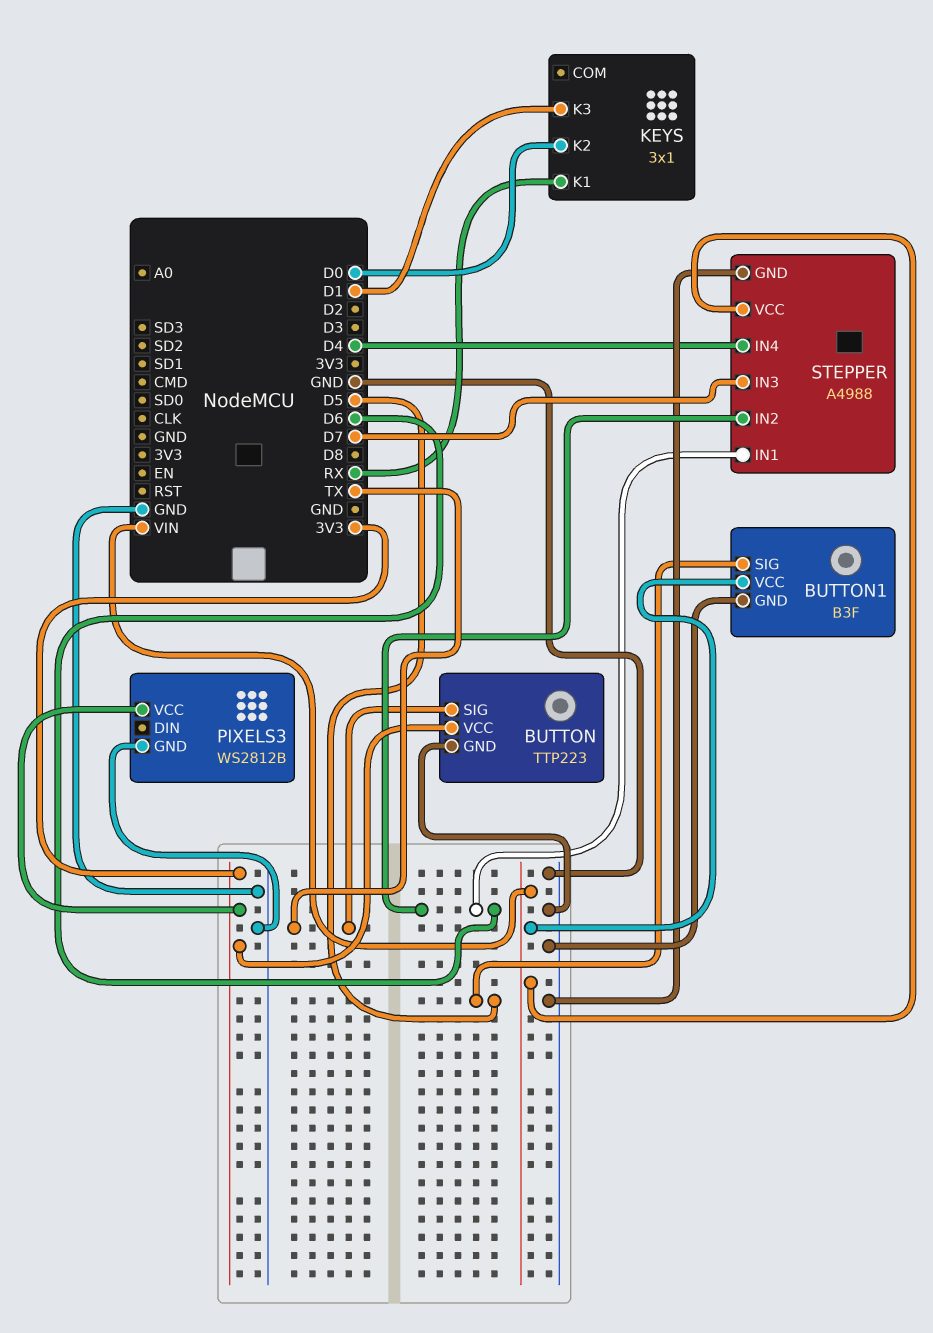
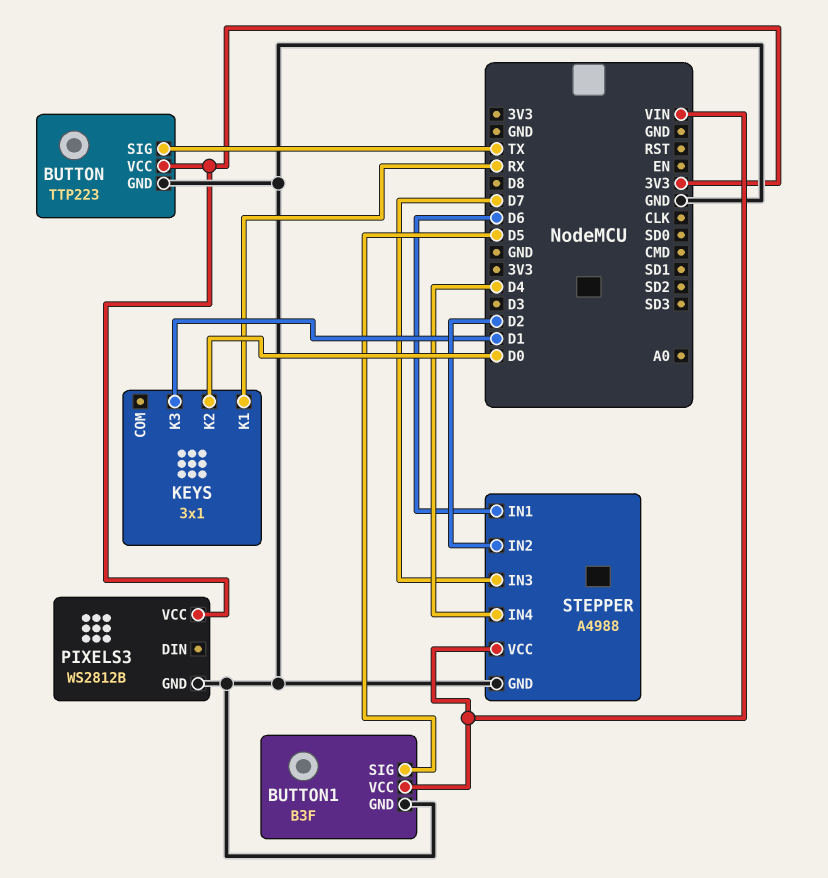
STEPPER pin IN2: D6 -> D2

